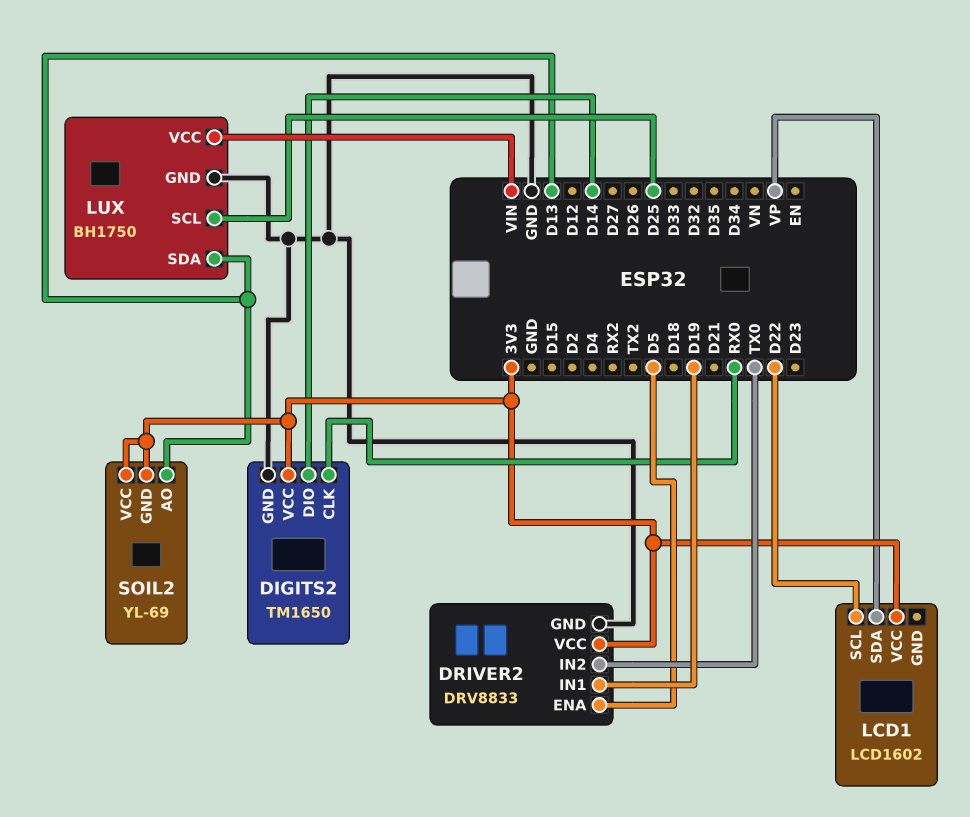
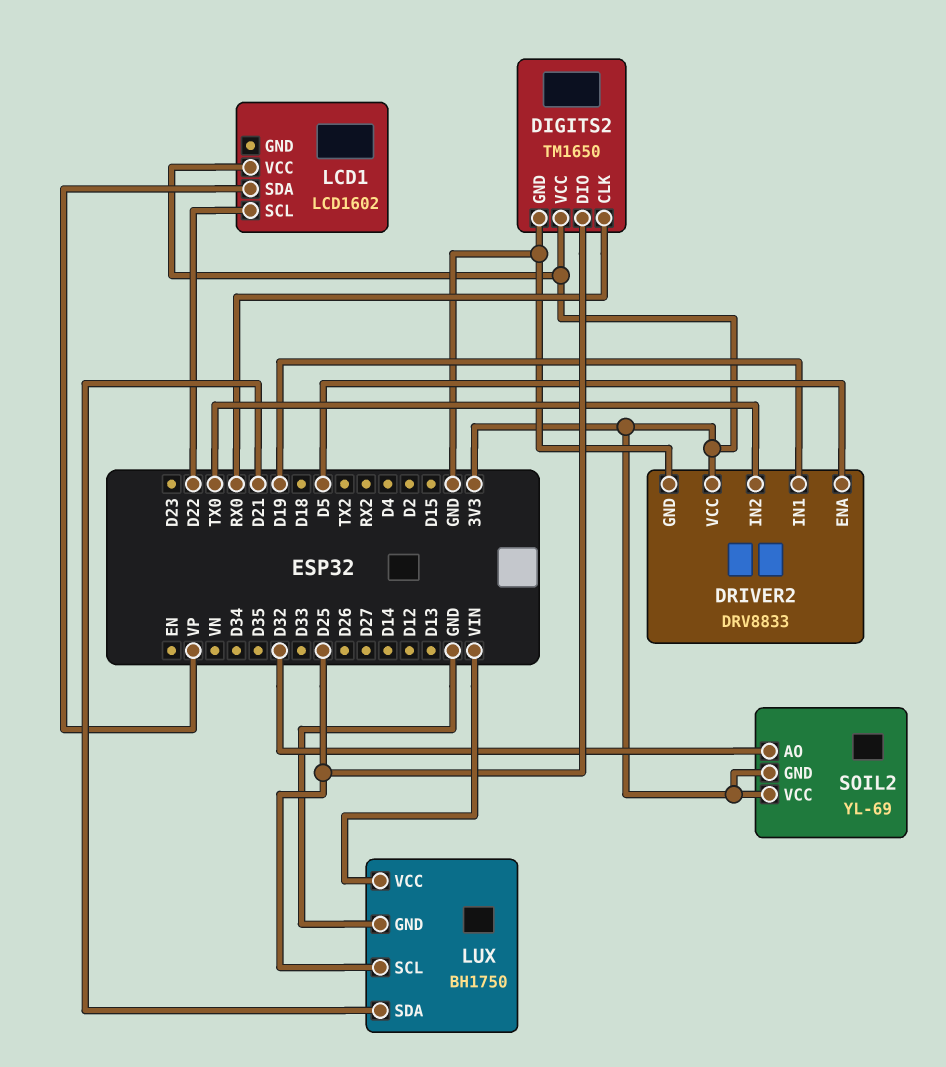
DIGITS2 pin DIO: D14 -> D25
LUX pin SDA: D13 -> D21
SOIL2 pin AO: D13 -> D32

